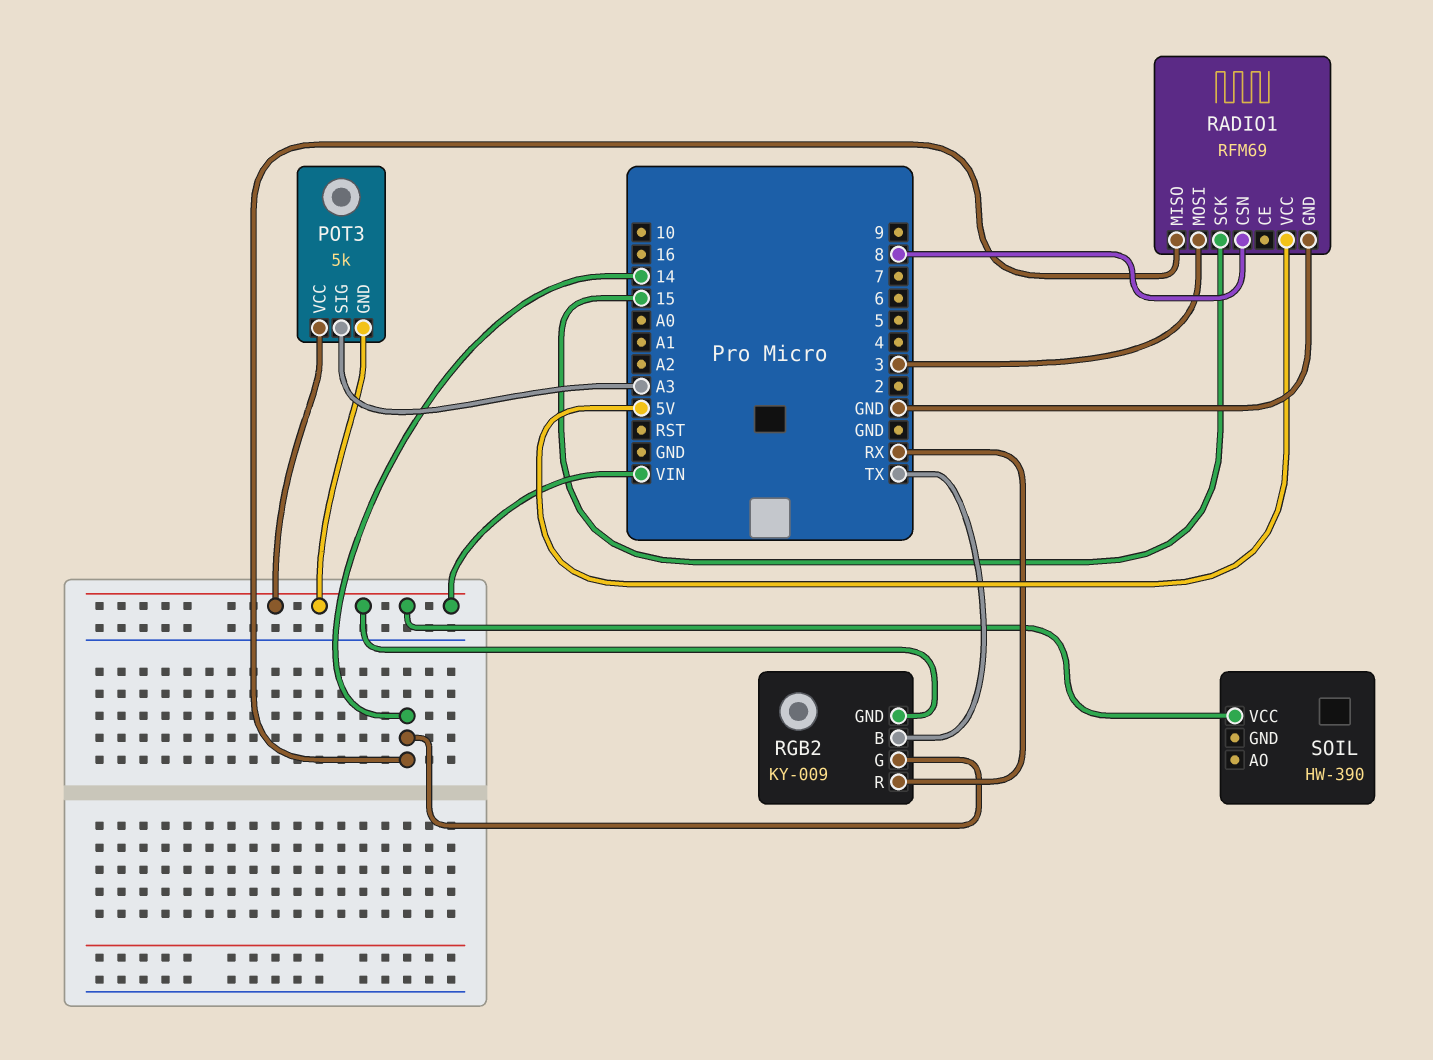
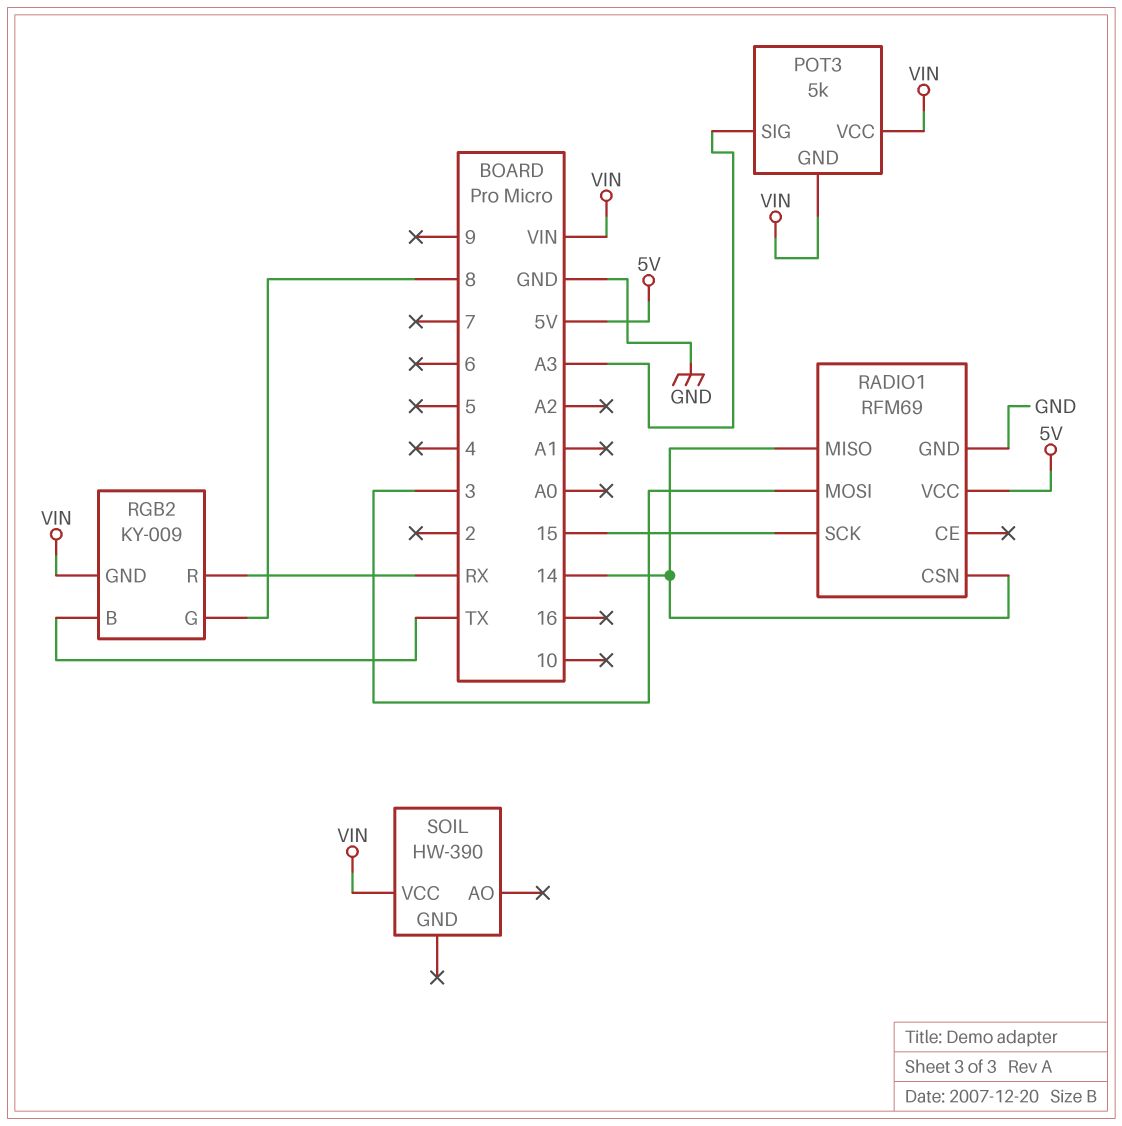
RADIO1 pin CSN: 8 -> 14
RGB2 pin G: 14 -> 8

